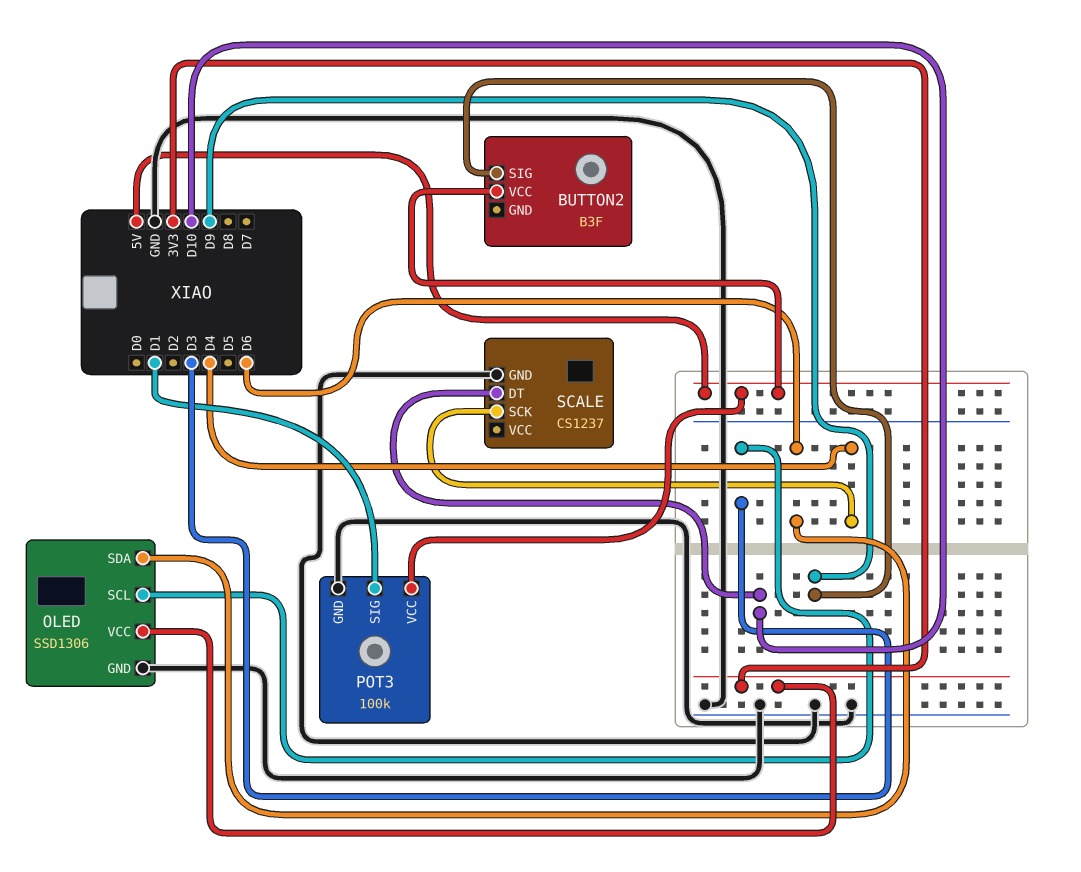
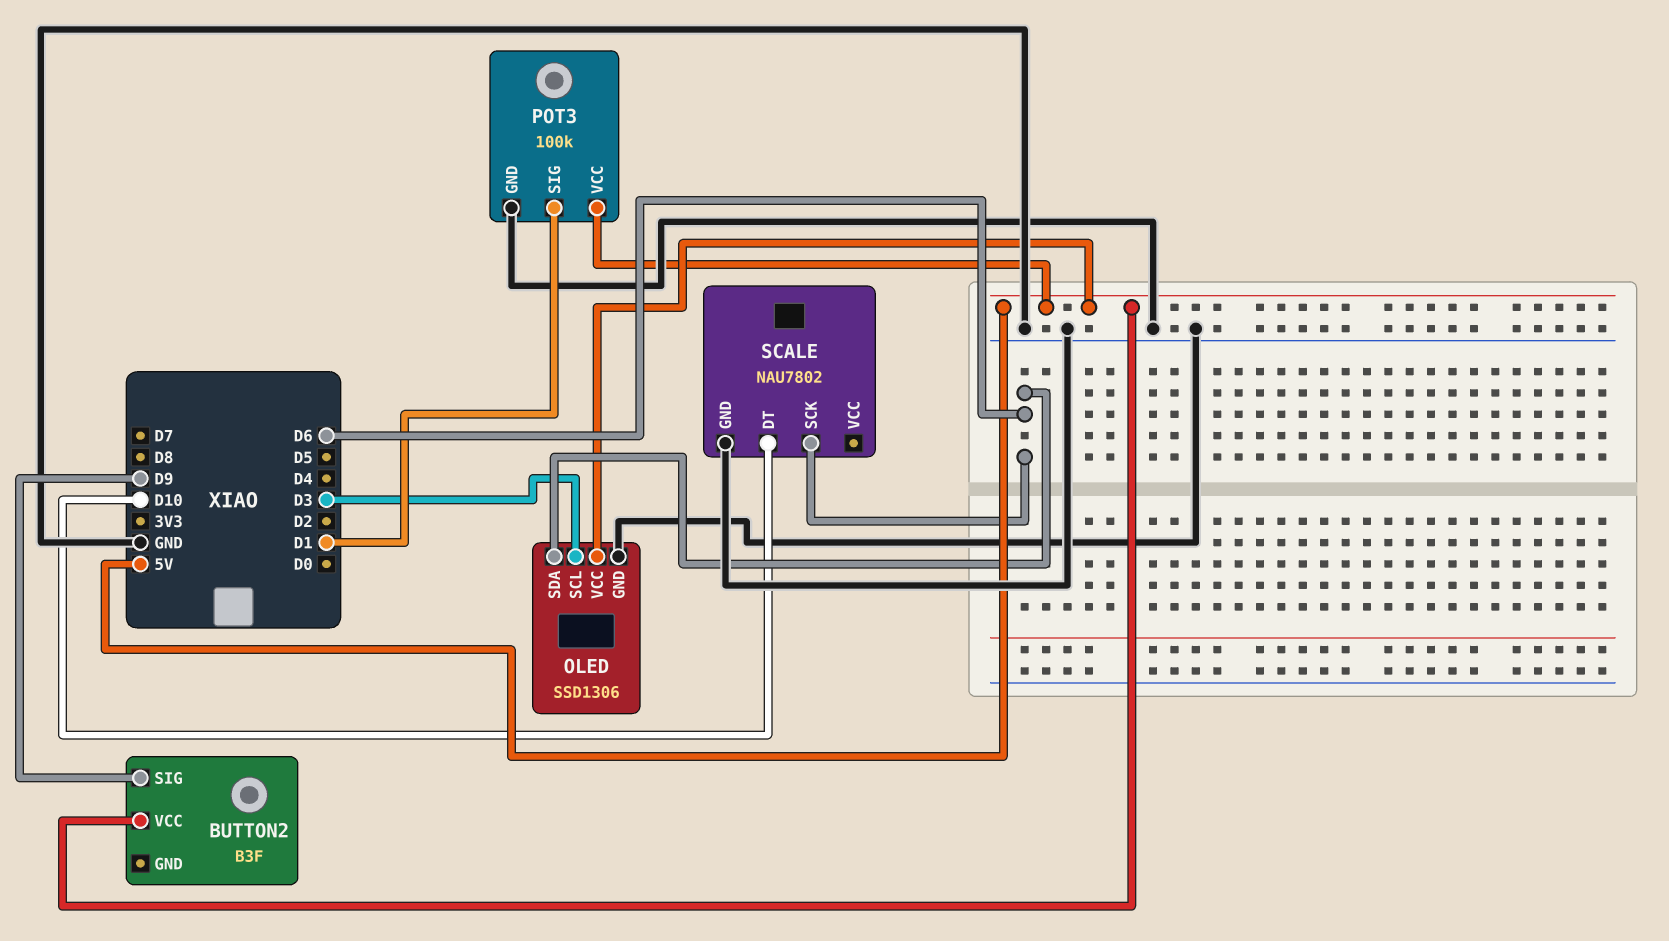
OLED pin VCC: 3V3 -> 5V
SCALE: CS1237 -> NAU7802
SCALE pin SCK: D4 -> D6

